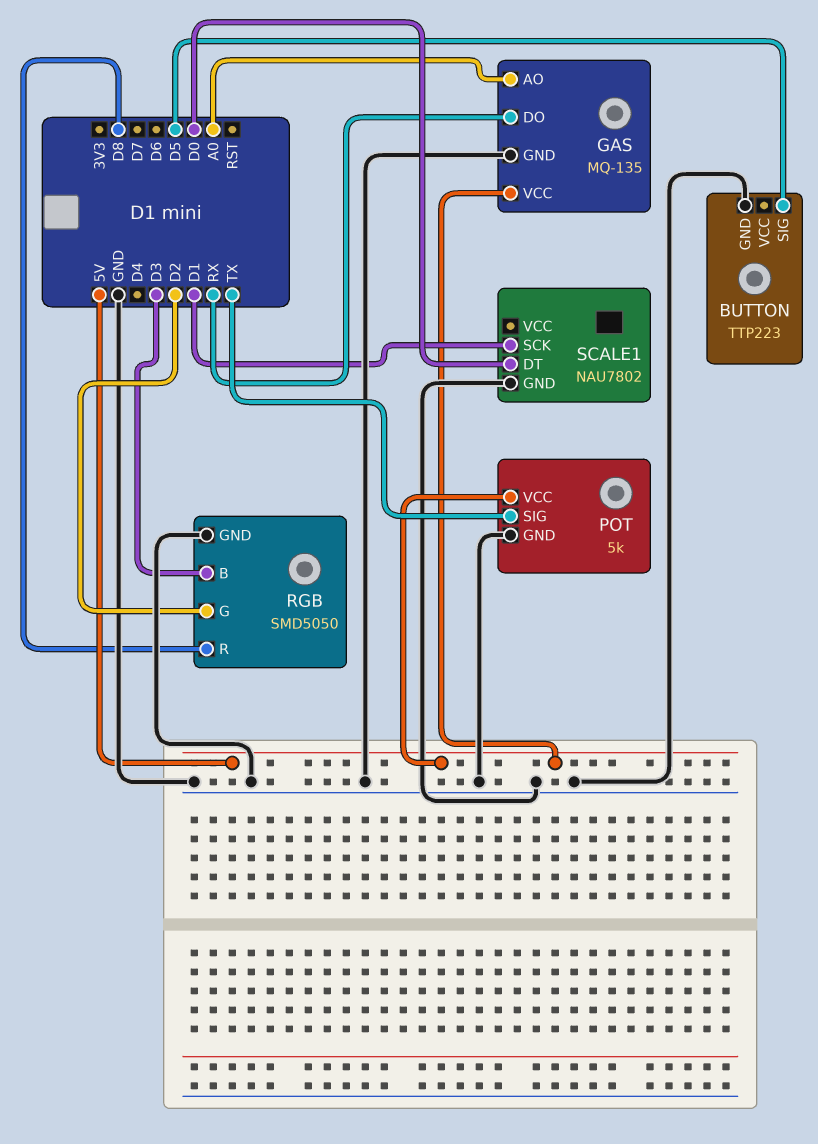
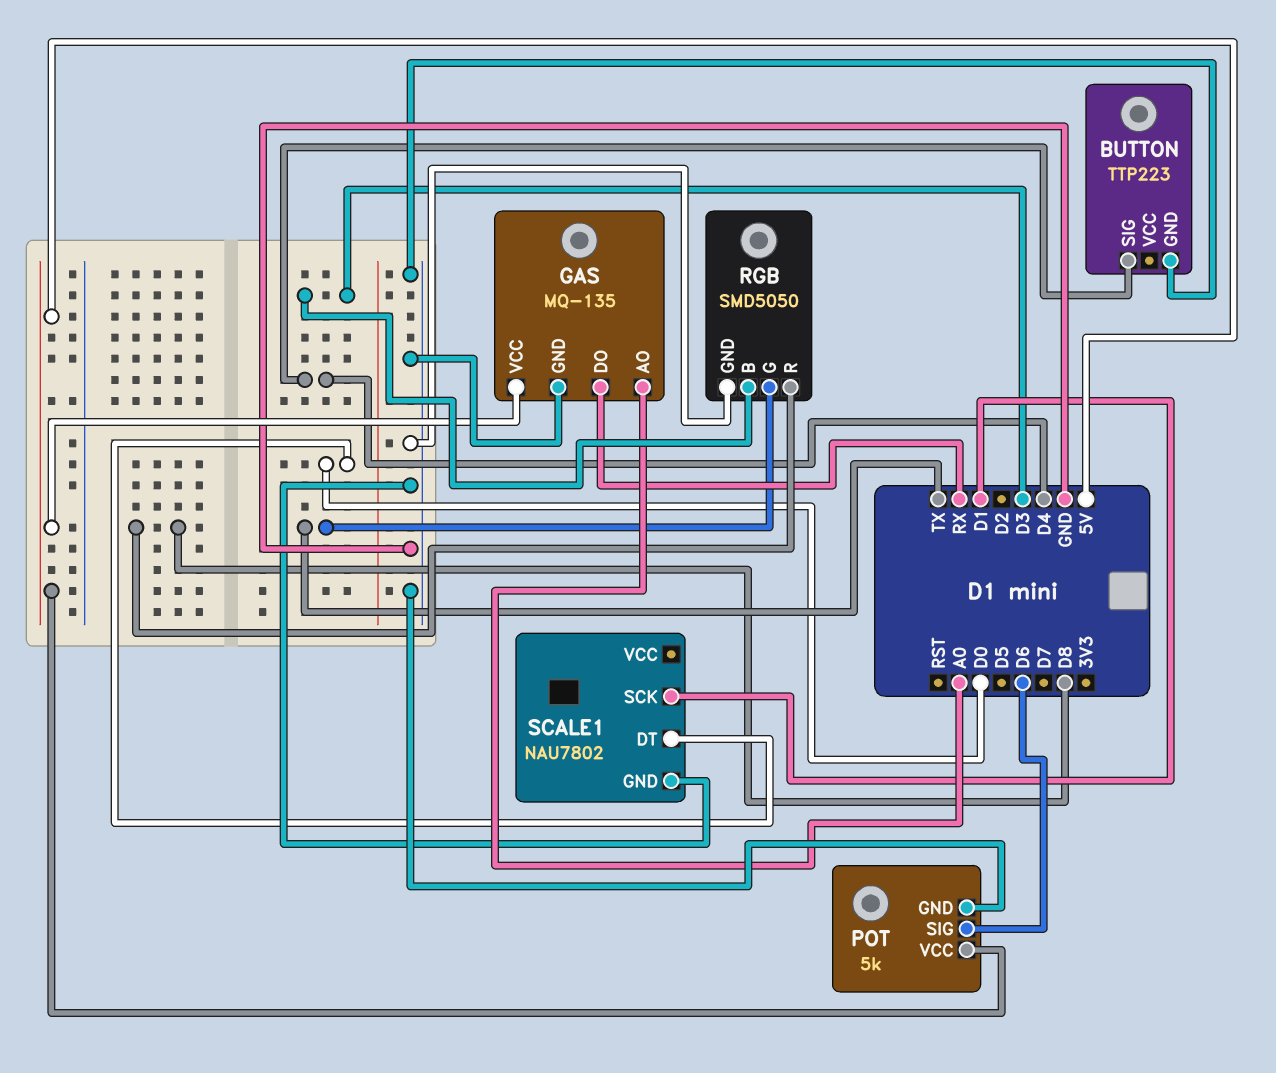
BUTTON pin SIG: D5 -> D4
POT pin SIG: TX -> D6
RGB pin G: D2 -> TX

